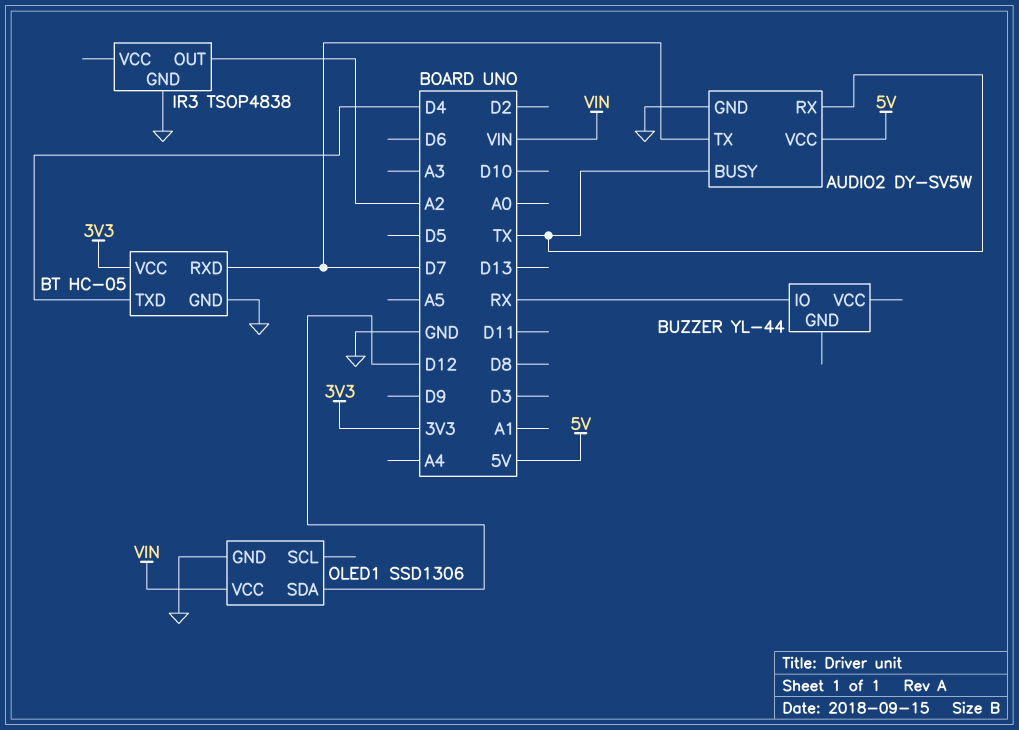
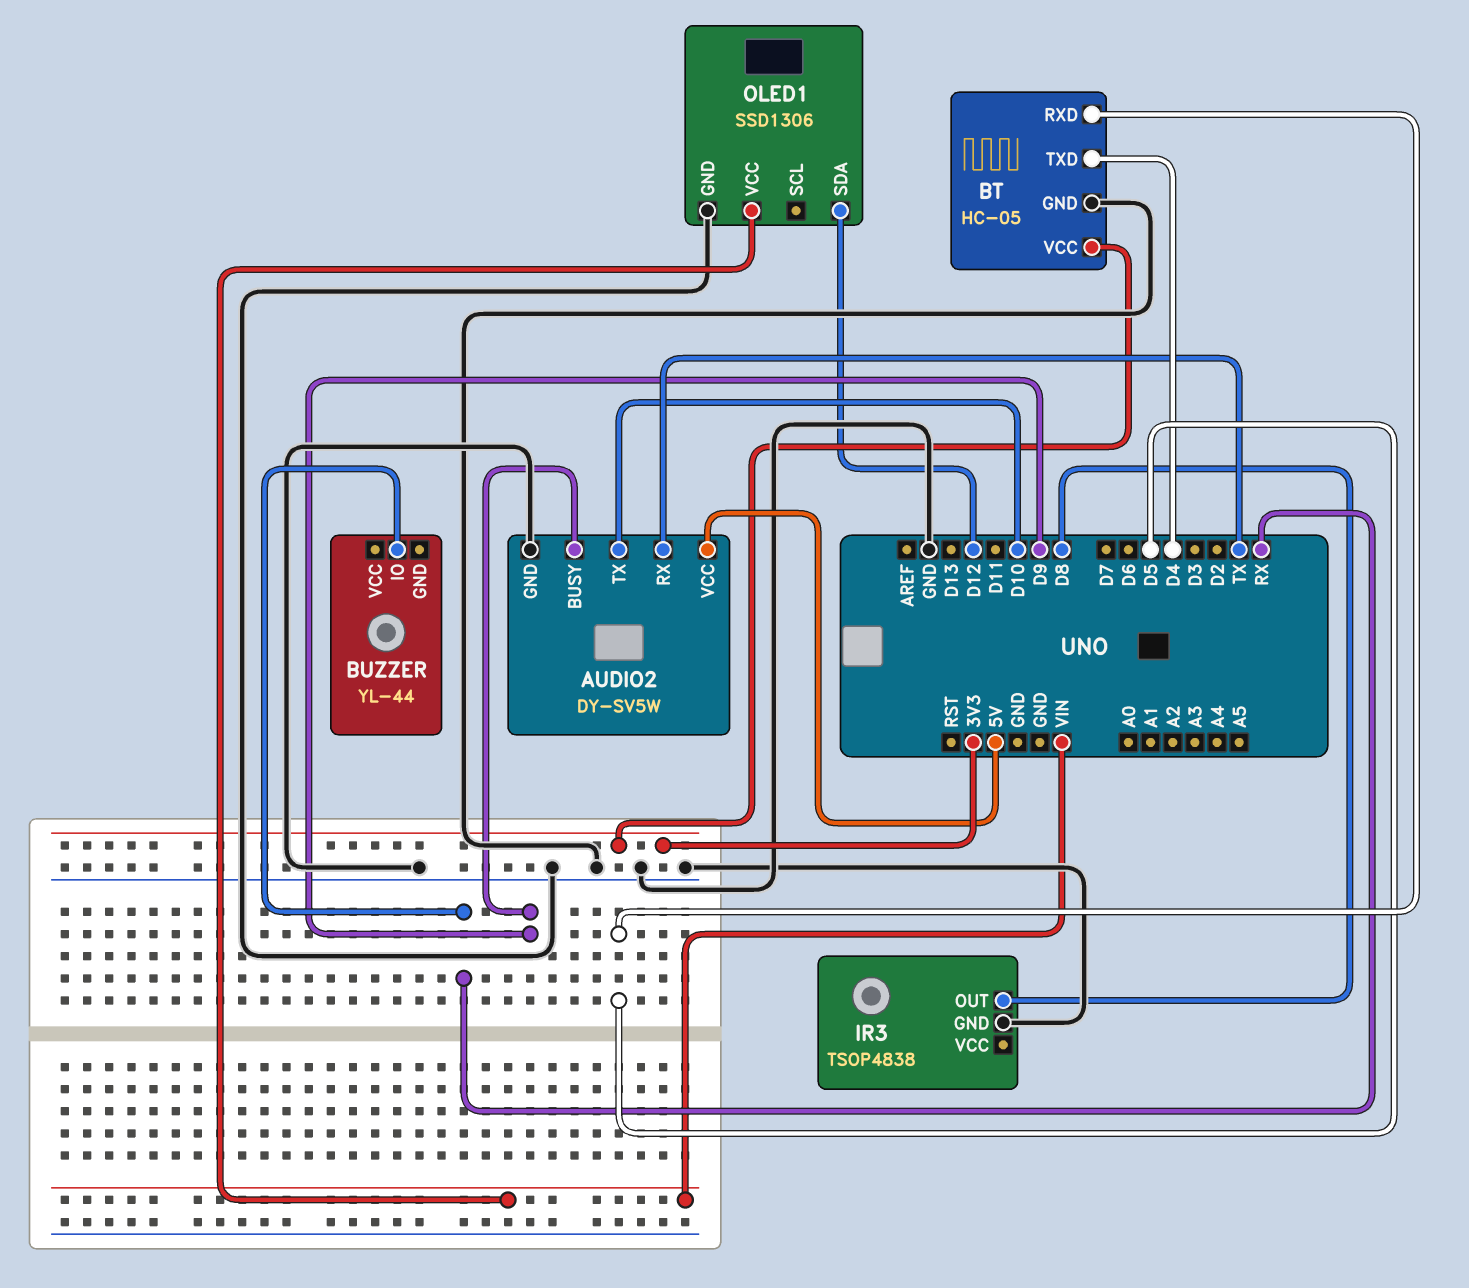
AUDIO2 pin BUSY: TX -> D9
AUDIO2 pin TX: D7 -> D10
BT pin RXD: D7 -> D5
IR3 pin OUT: A2 -> D8

